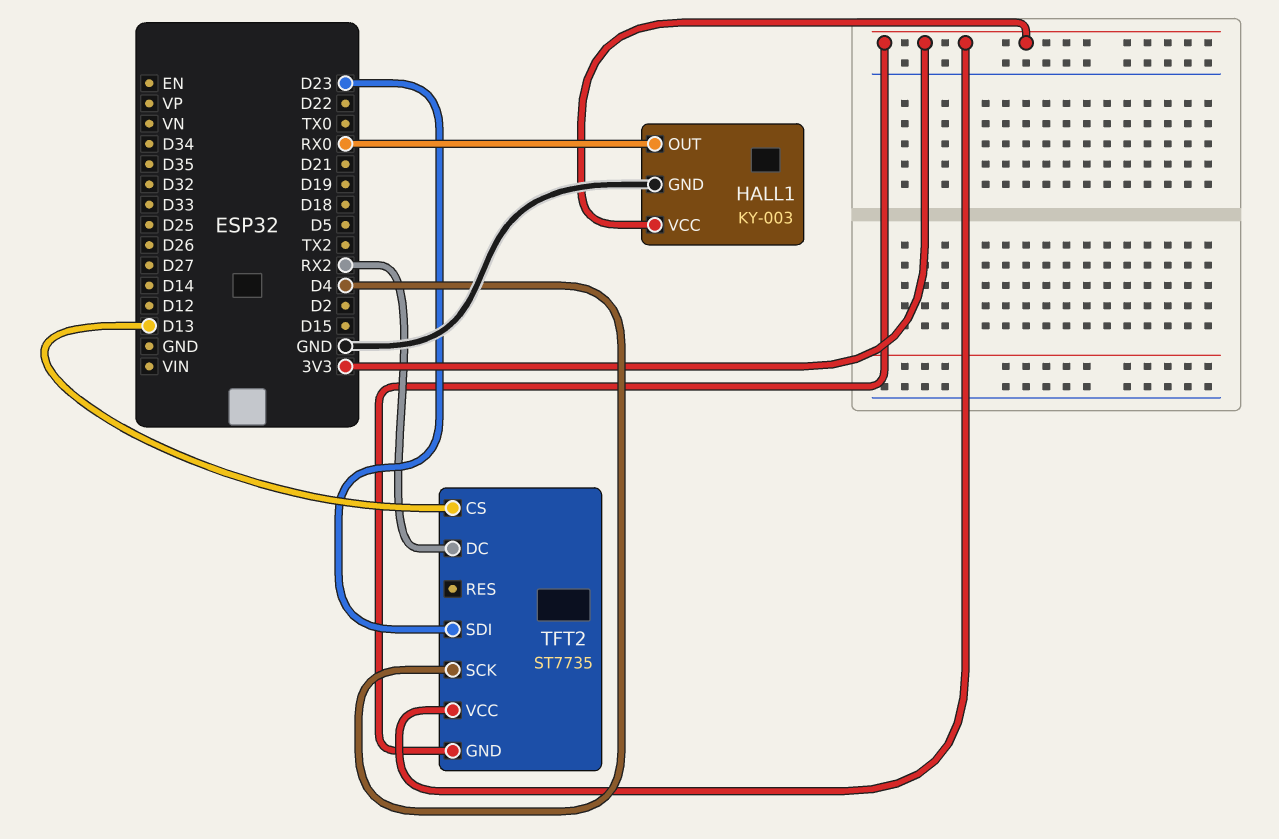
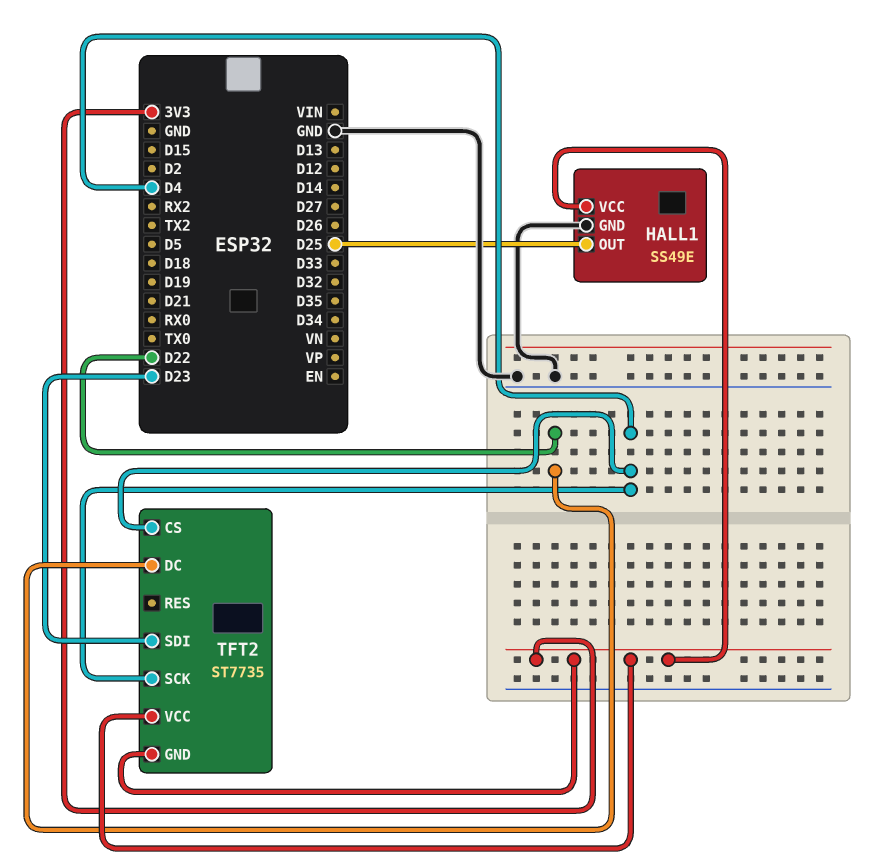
HALL1: KY-003 -> SS49E
HALL1 pin OUT: RX0 -> D25
TFT2 pin CS: D13 -> D4
TFT2 pin DC: RX2 -> D22

